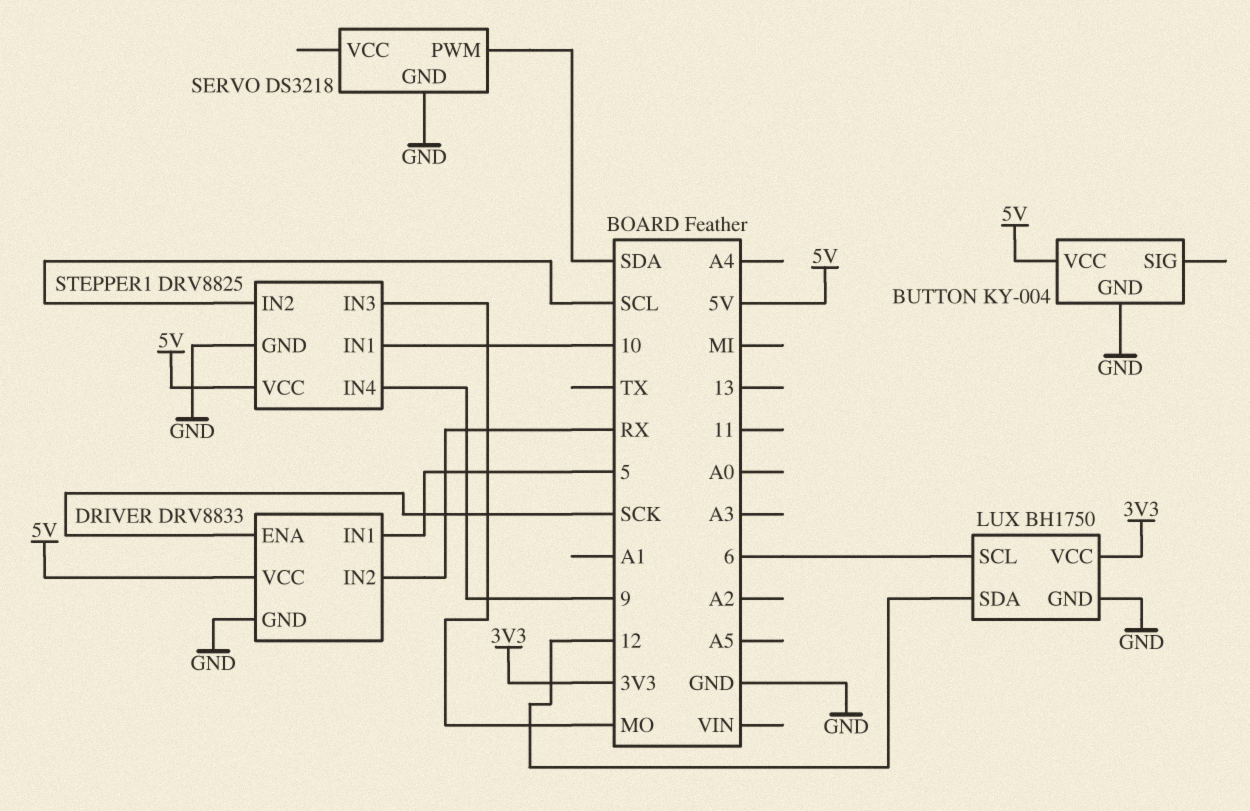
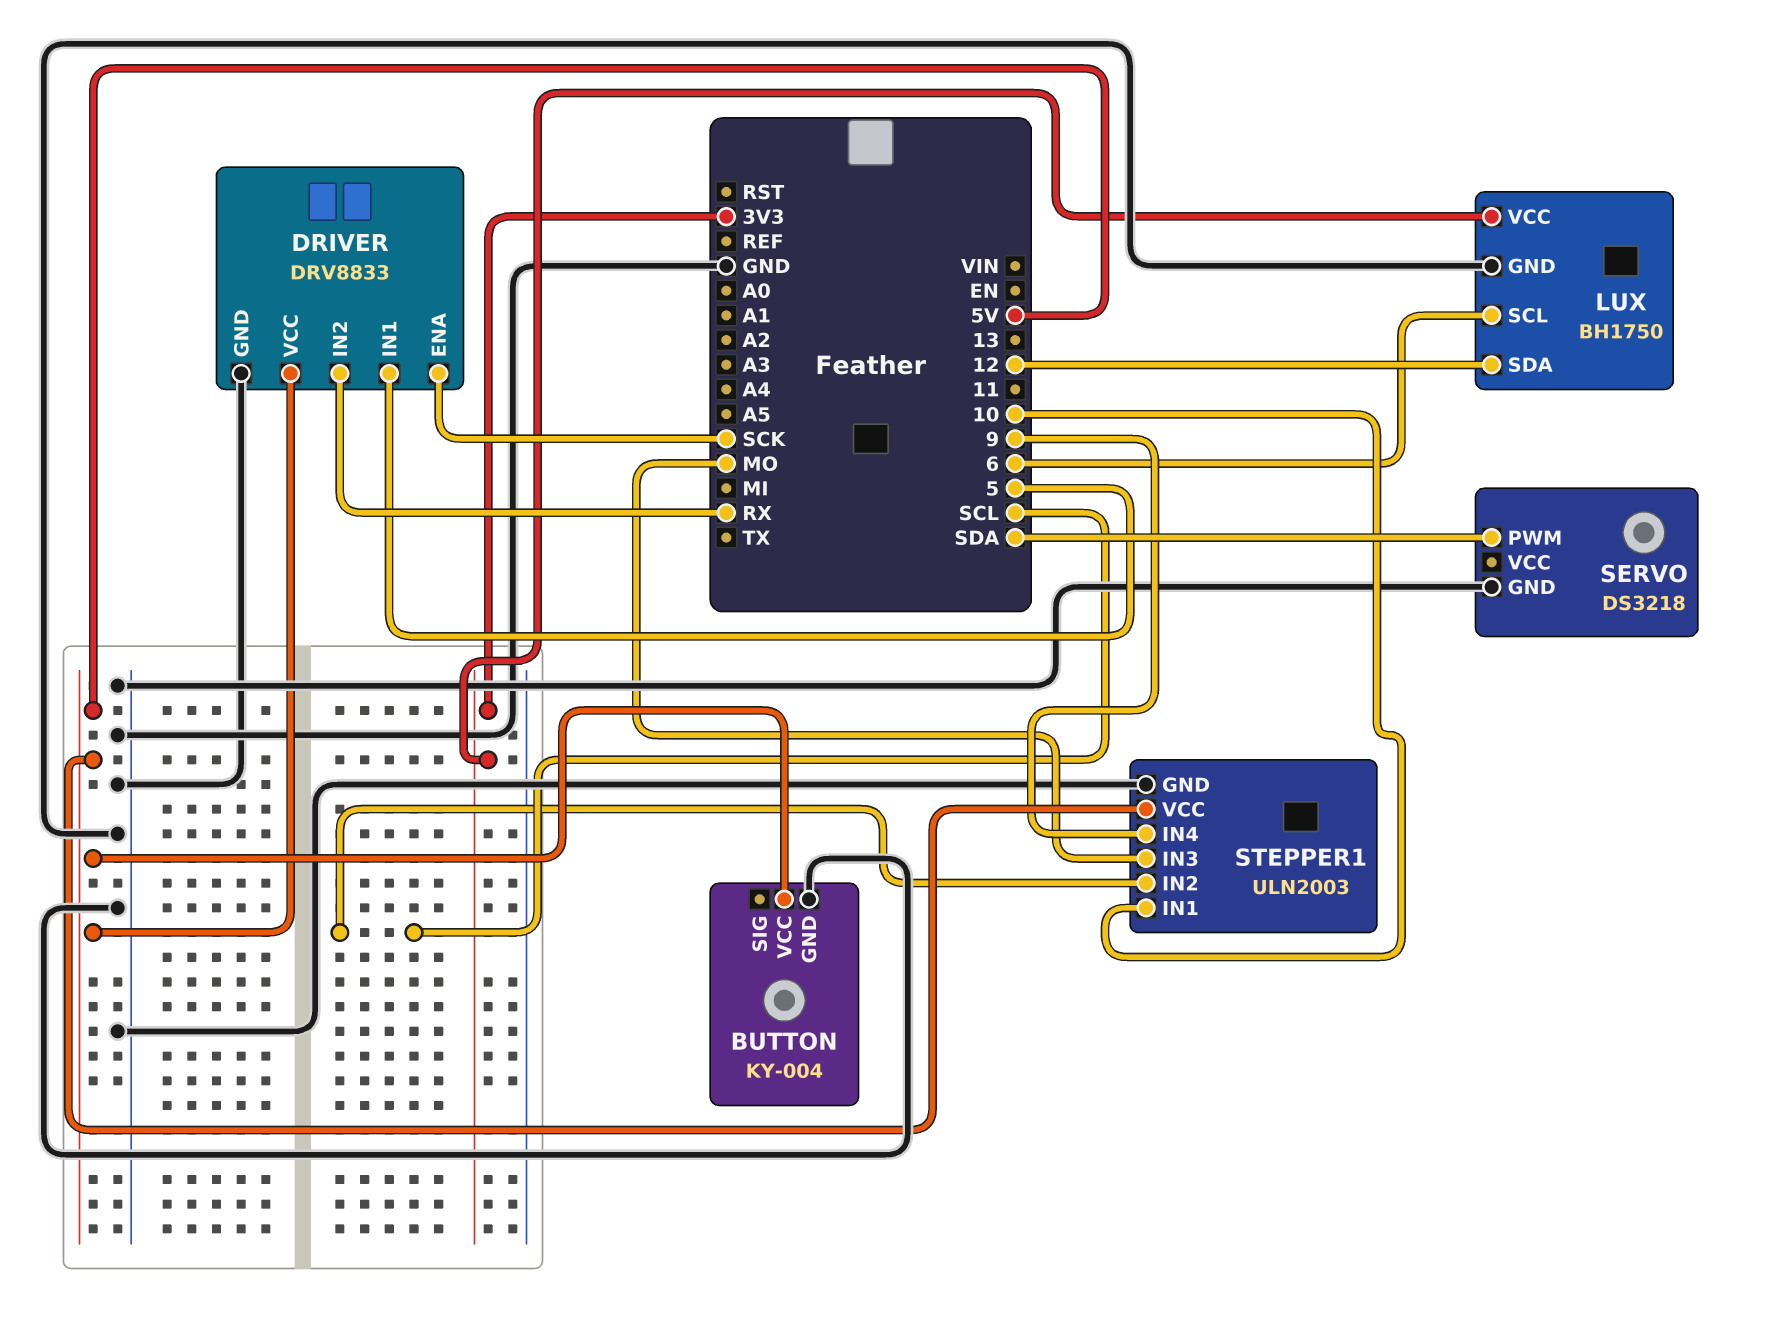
STEPPER1: DRV8825 -> ULN2003

